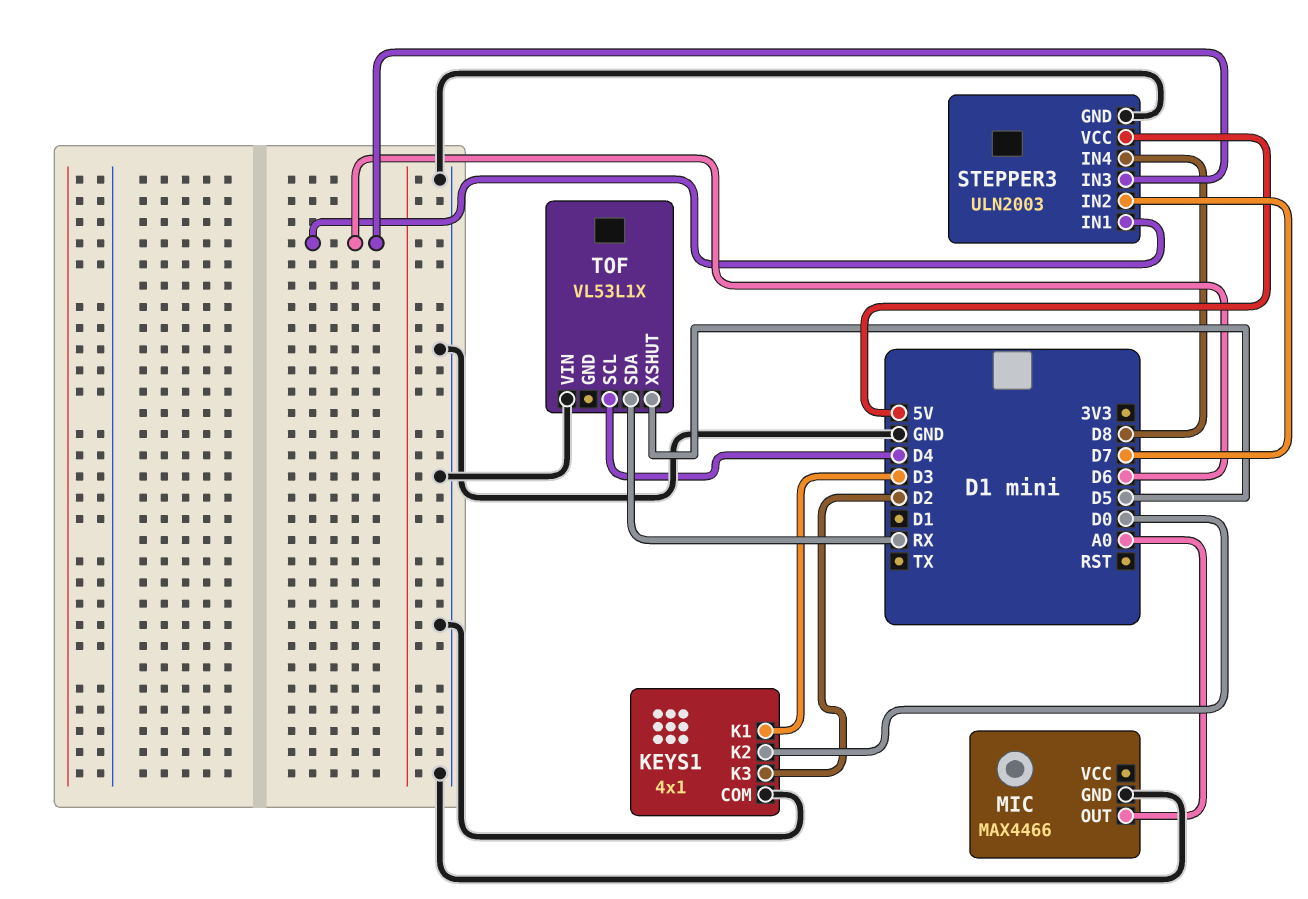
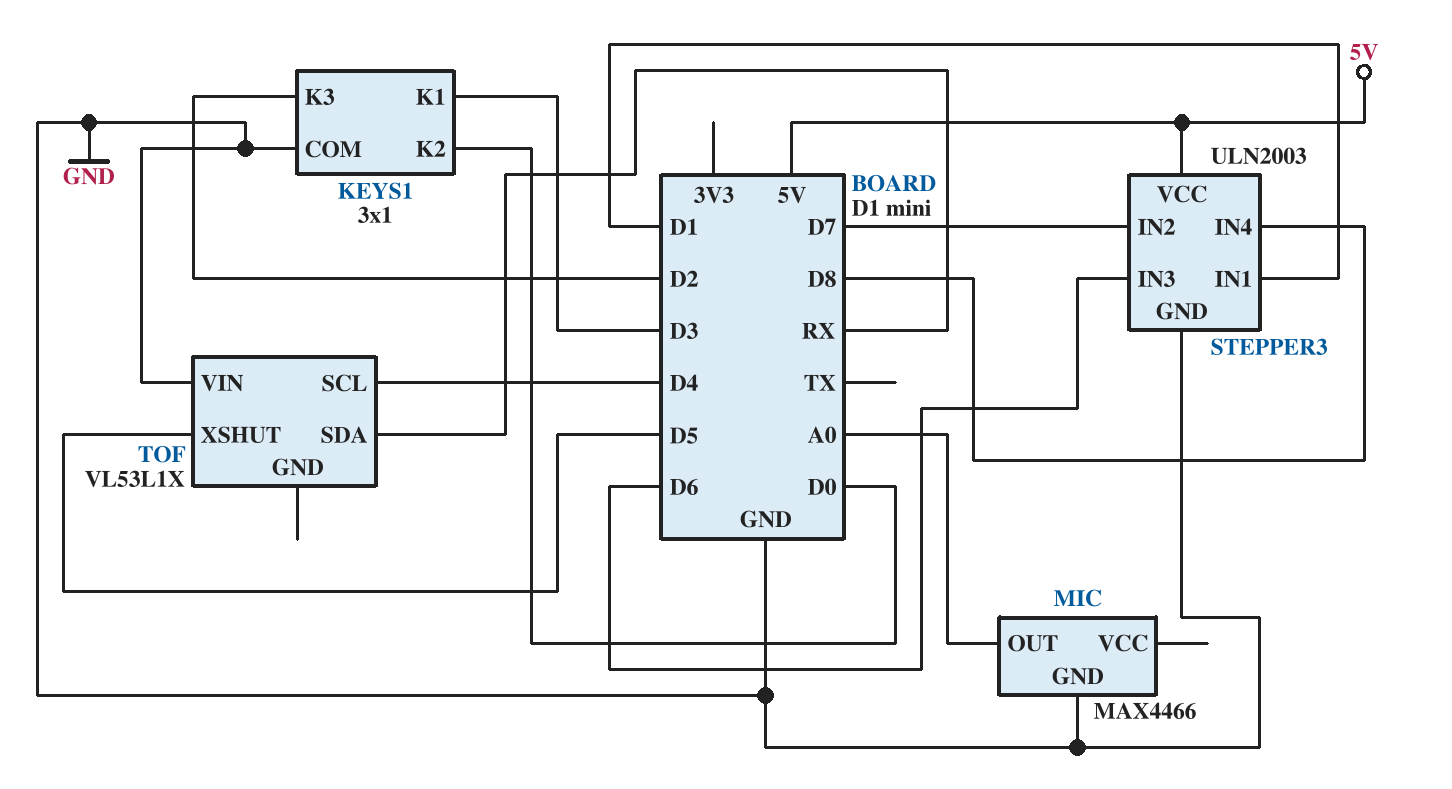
KEYS1: 4x1 -> 3x1
STEPPER3 pin IN1: D6 -> D1

